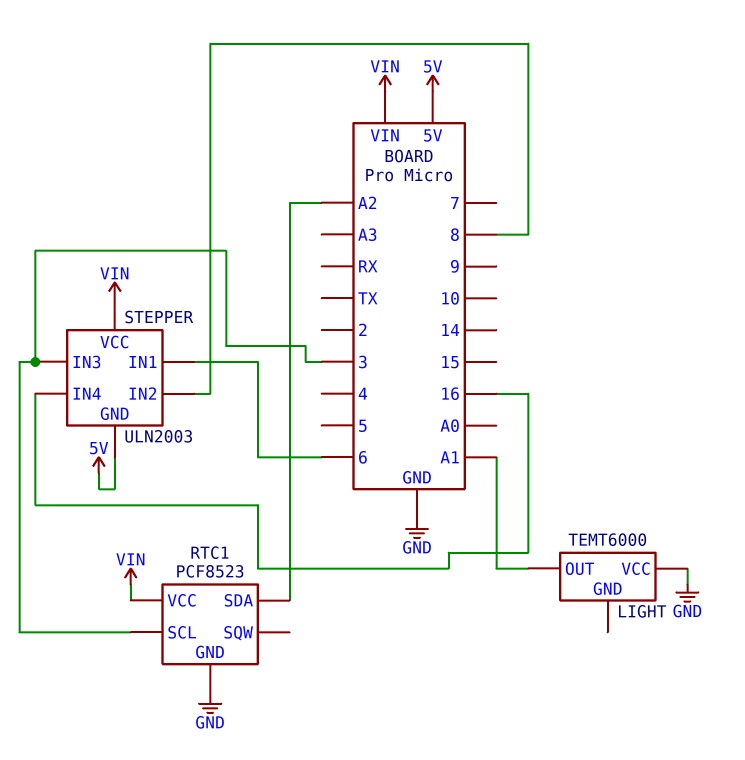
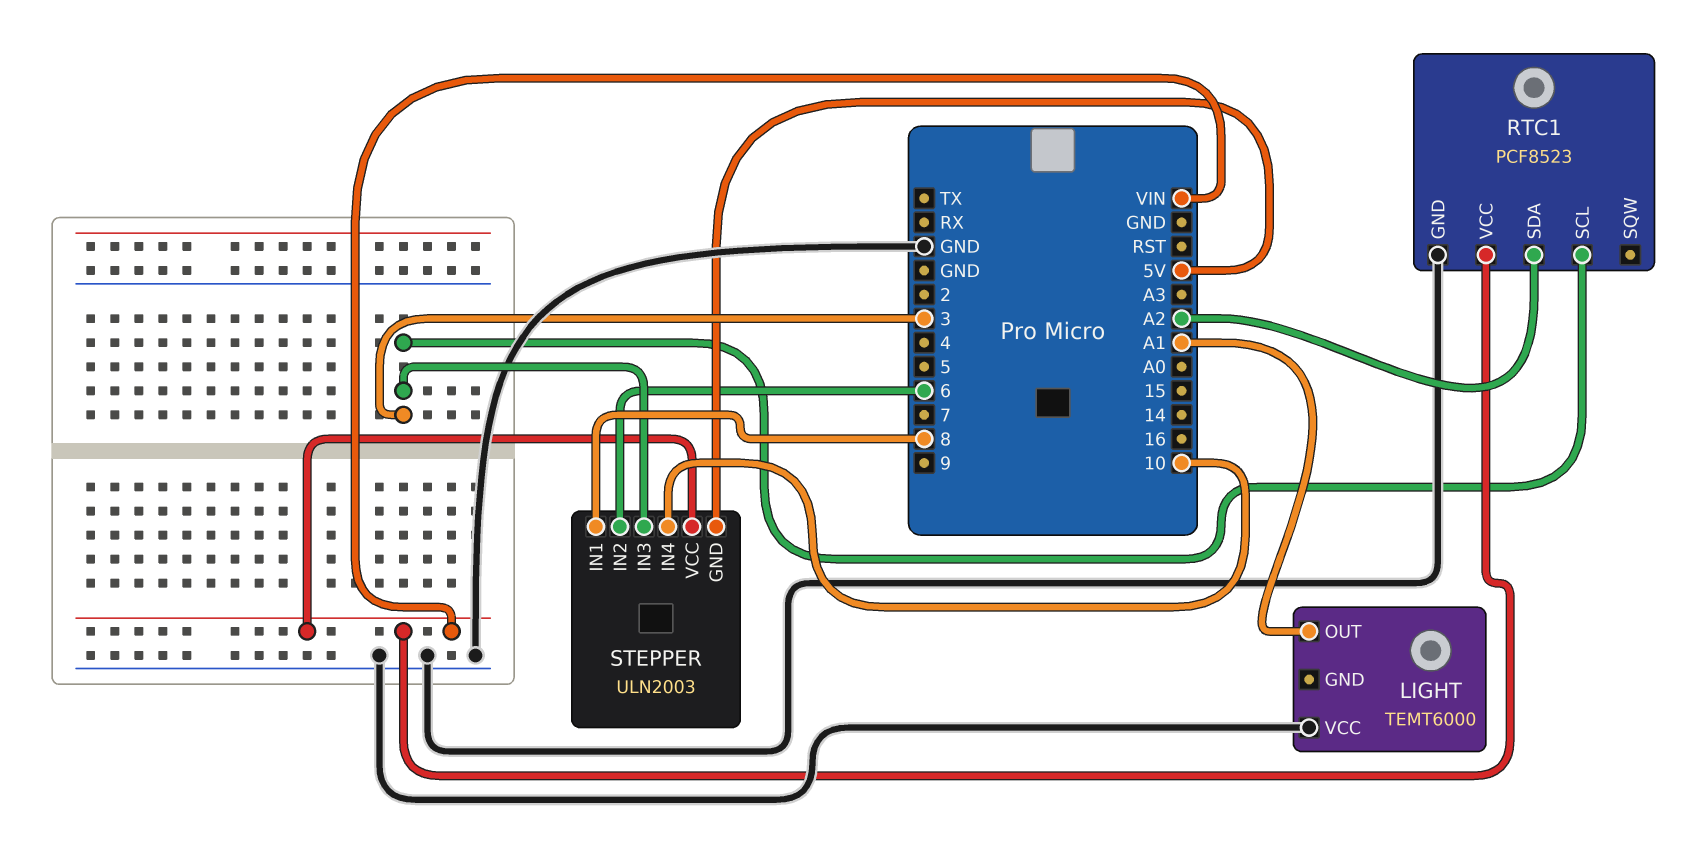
STEPPER pin IN1: 6 -> 8
STEPPER pin IN2: 8 -> 6
STEPPER pin IN4: 16 -> 10

